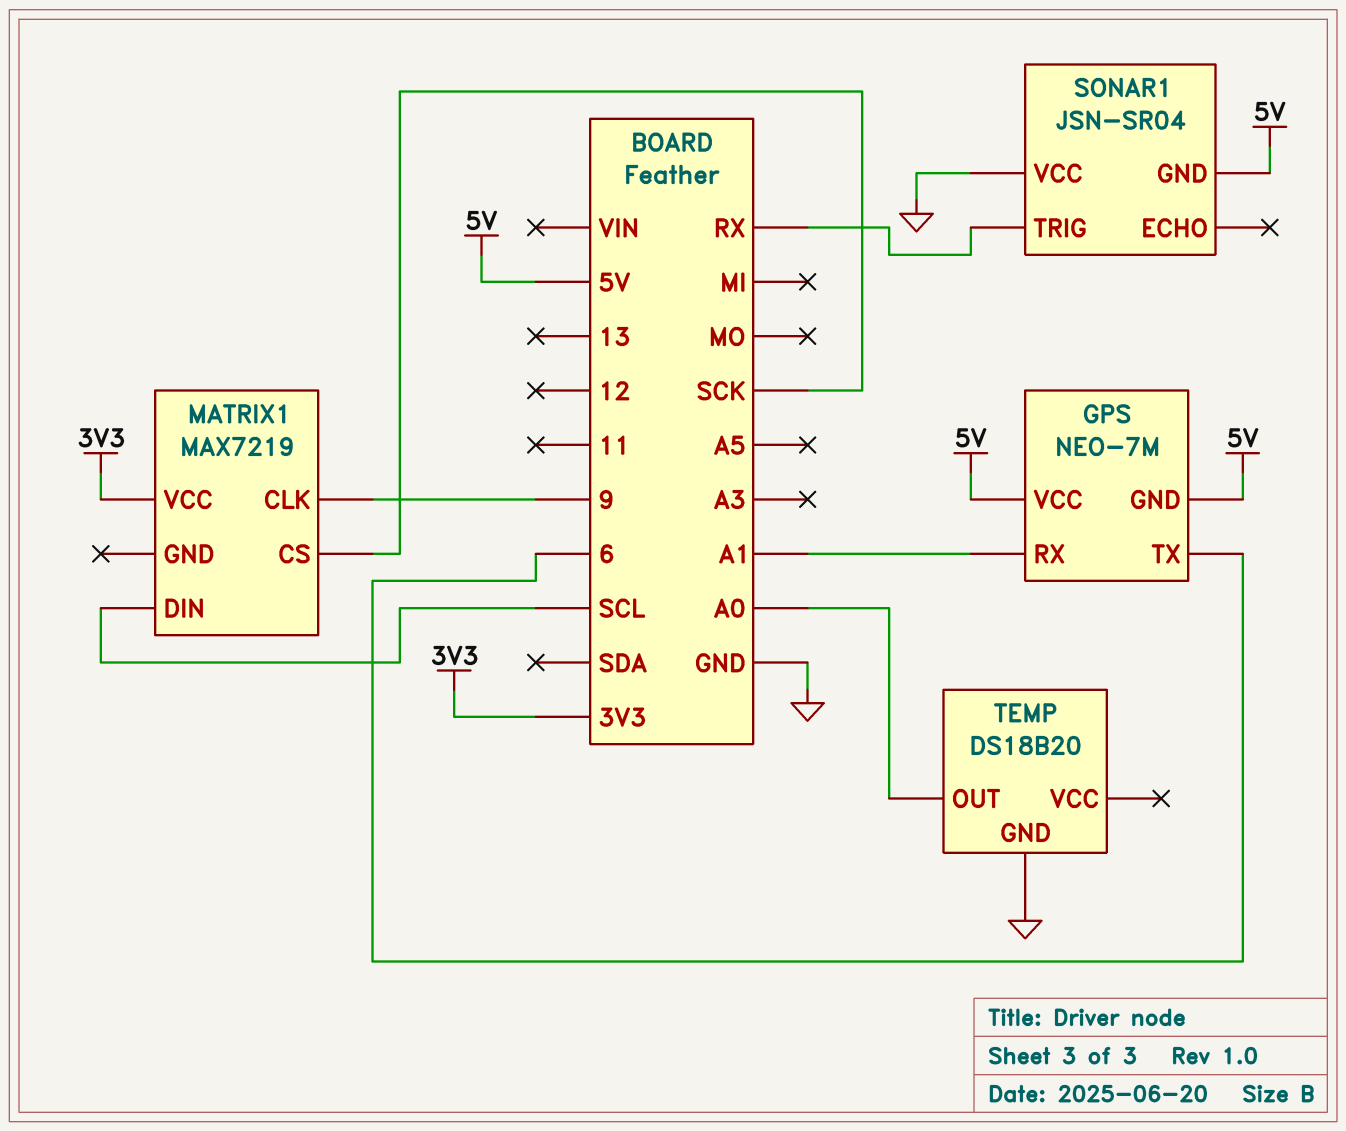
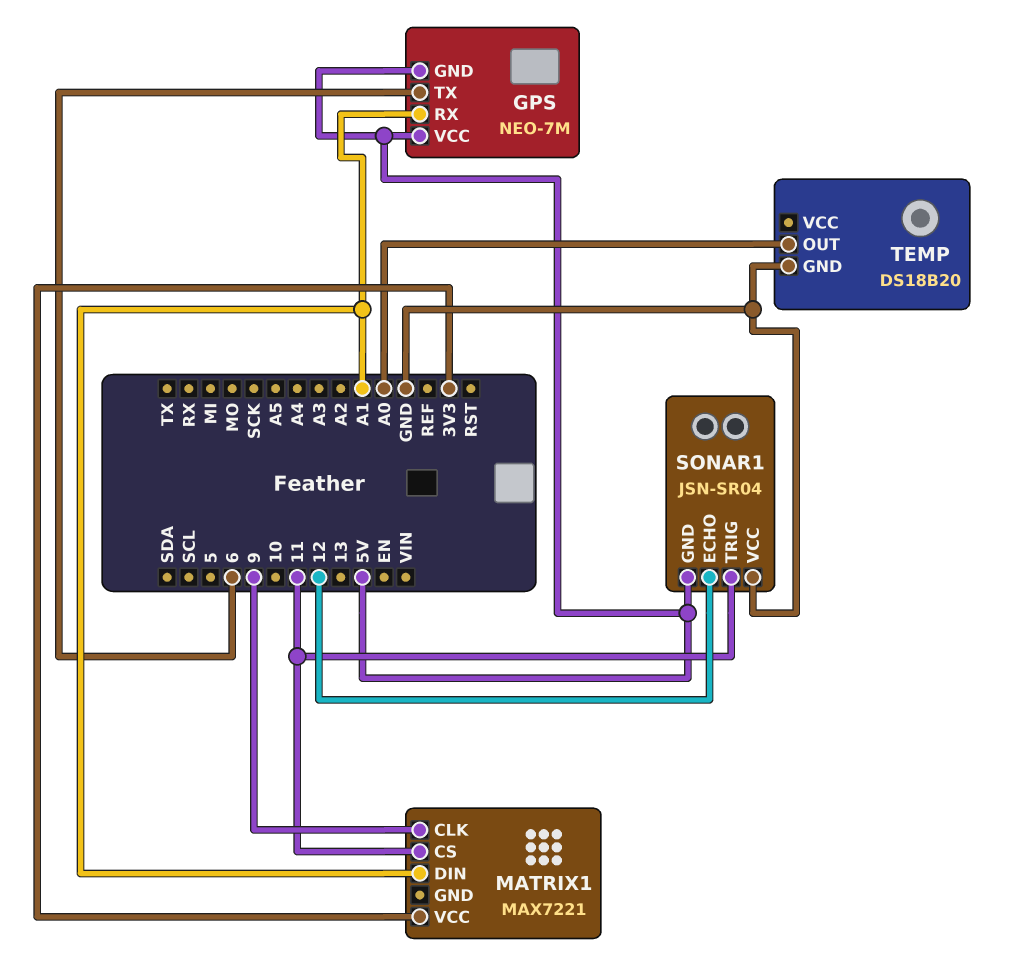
MATRIX1: MAX7219 -> MAX7221
MATRIX1 pin CS: SCK -> 11
MATRIX1 pin DIN: SCL -> A1
SONAR1 pin ECHO: none -> 12
SONAR1 pin TRIG: RX -> 11

